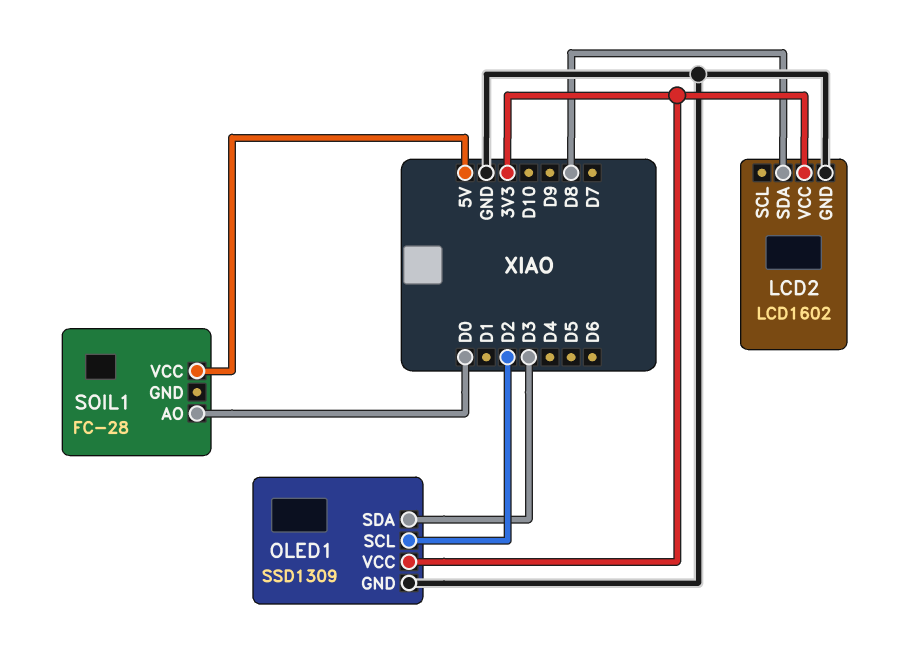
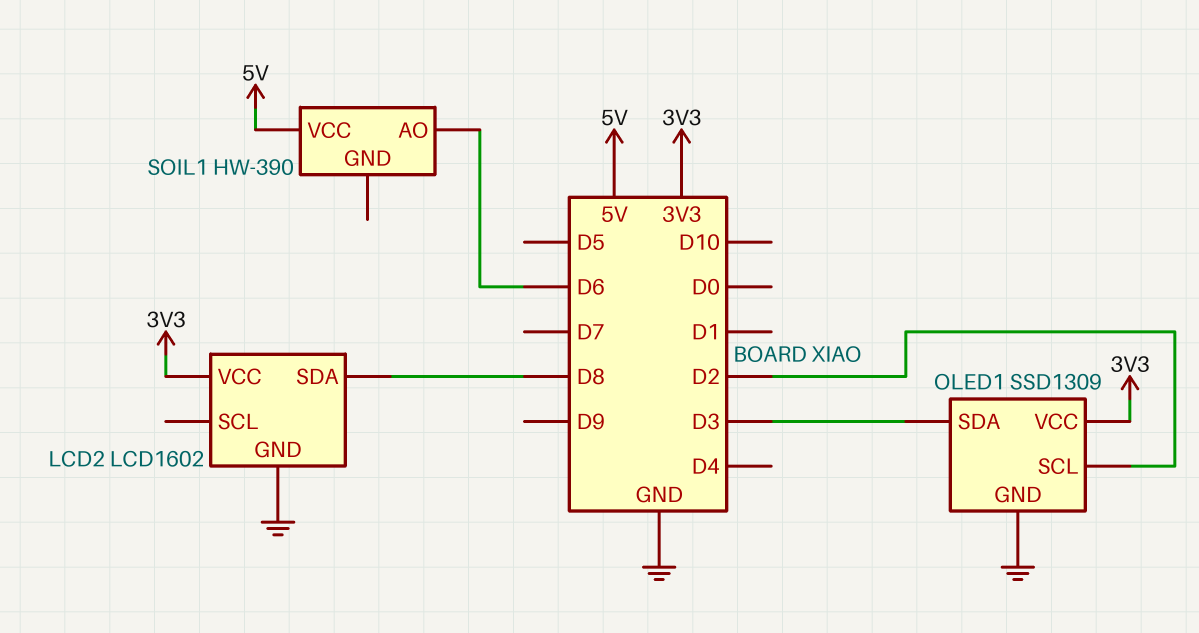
SOIL1: FC-28 -> HW-390
SOIL1 pin AO: D0 -> D6

